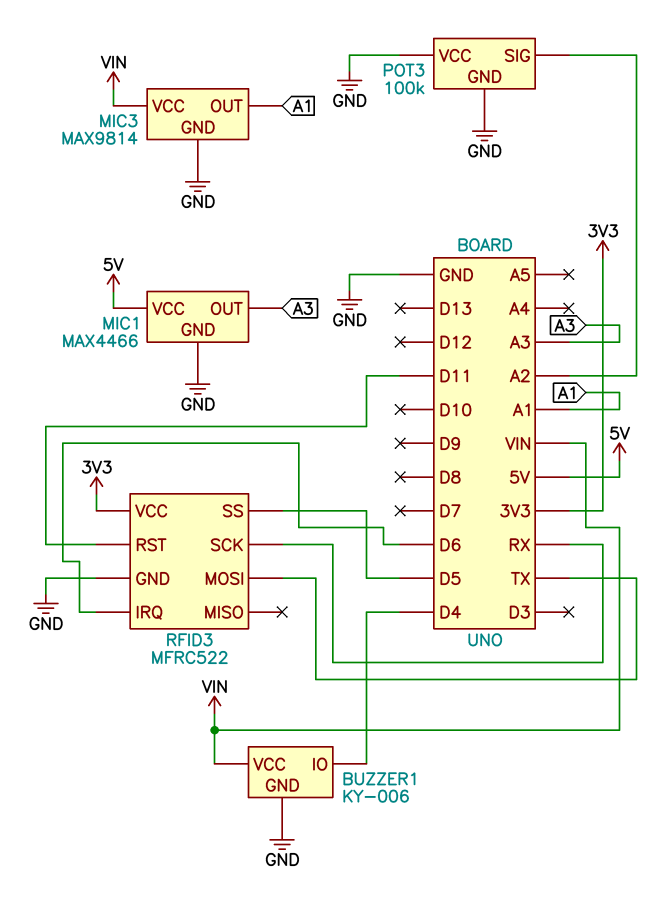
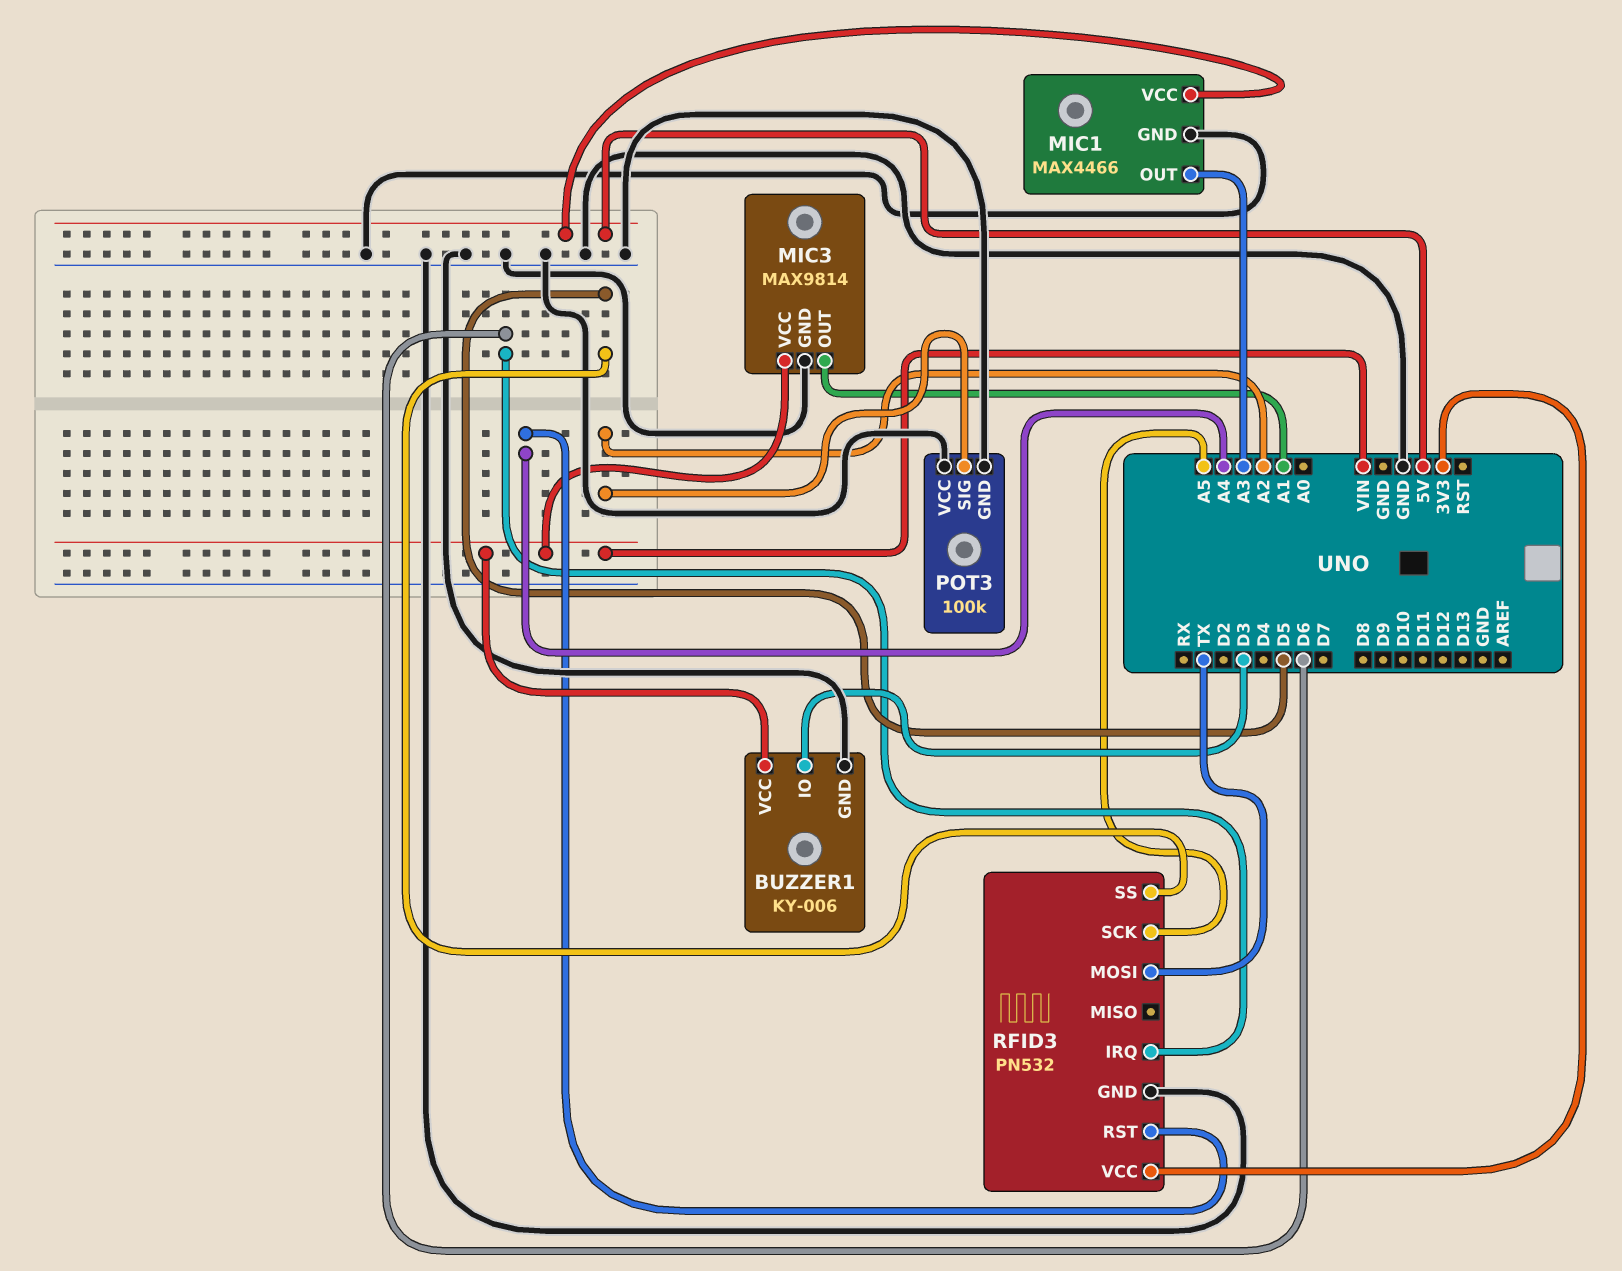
BUZZER1 pin IO: D4 -> D3
RFID3: MFRC522 -> PN532
RFID3 pin RST: D11 -> A4
RFID3 pin SCK: RX -> A5

